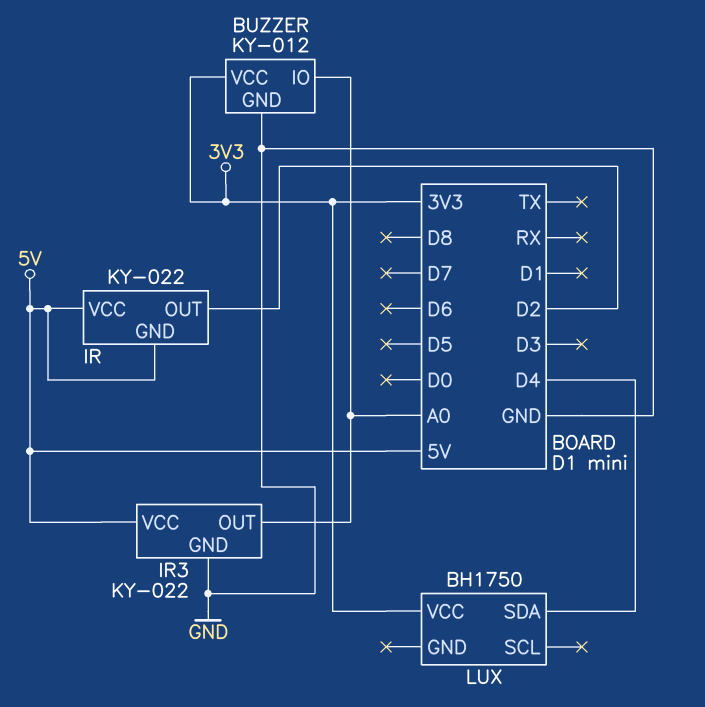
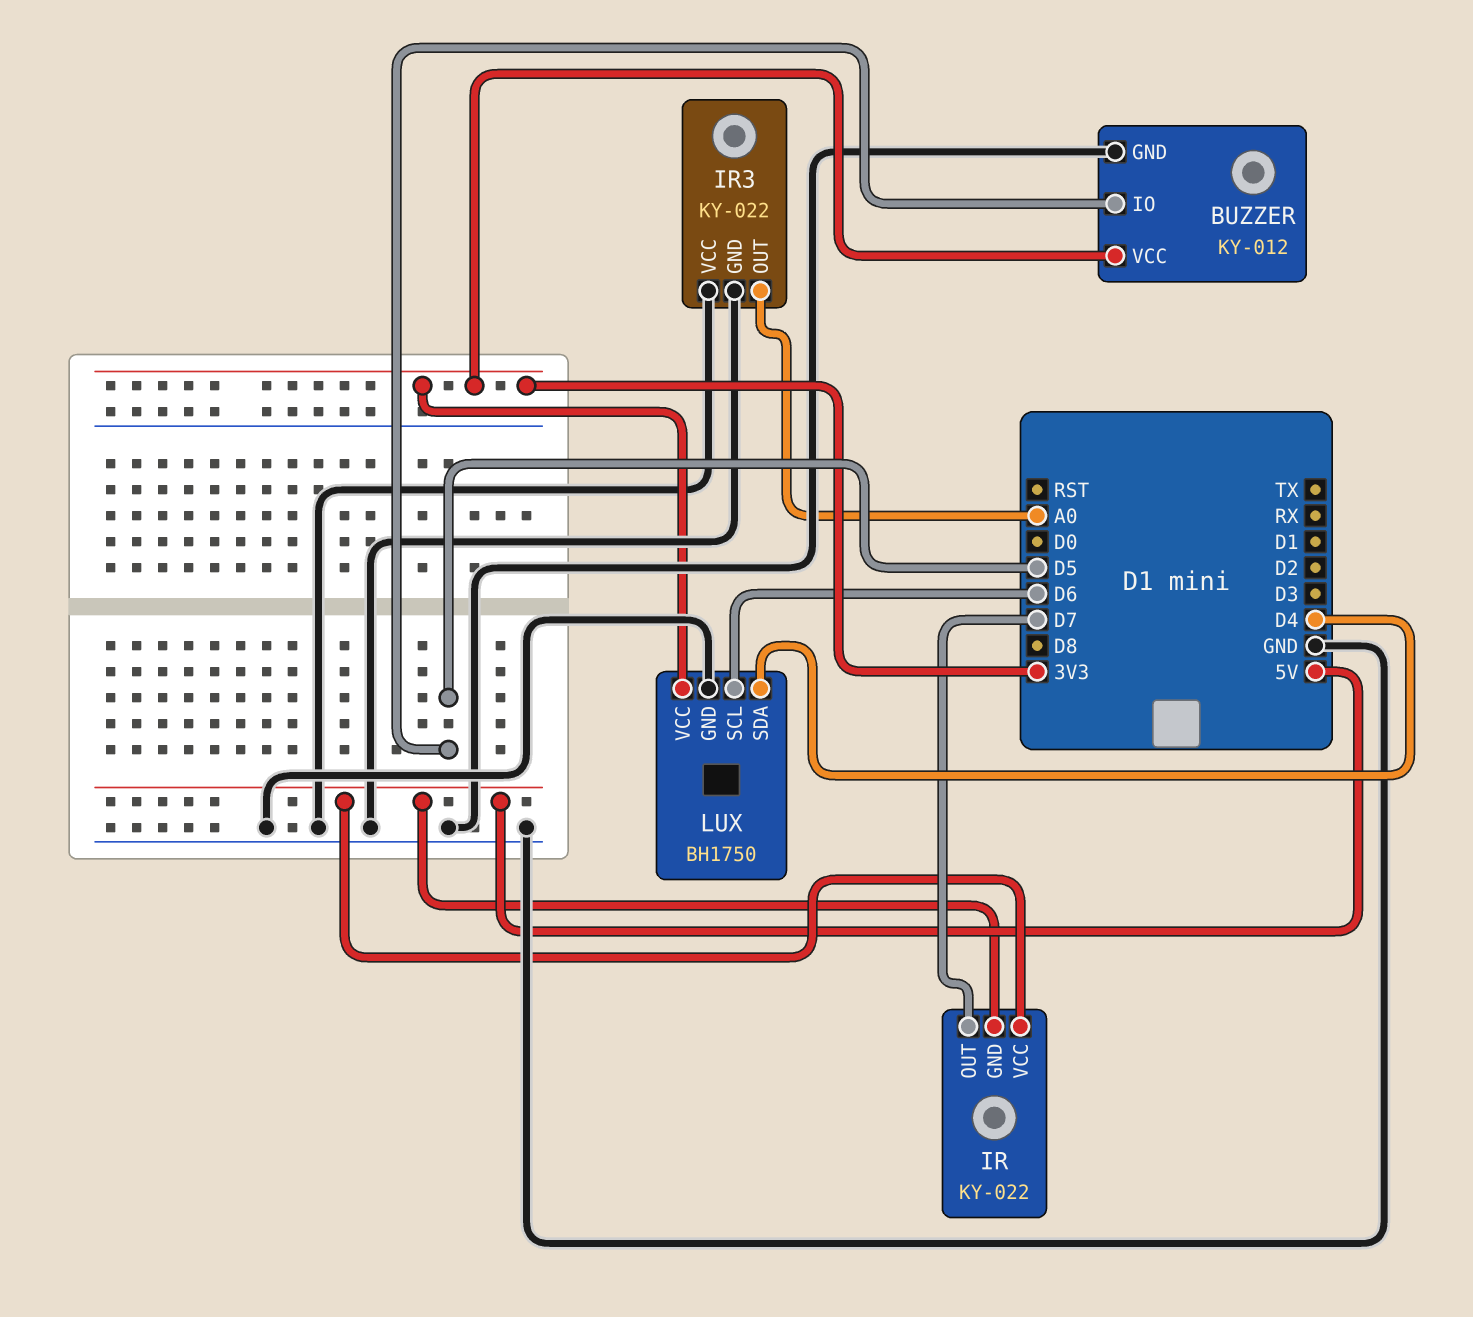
BUZZER pin IO: A0 -> D5
IR pin OUT: D2 -> D7
IR3 pin VCC: 5V -> GND
LUX pin GND: none -> GND
LUX pin SCL: none -> D6

